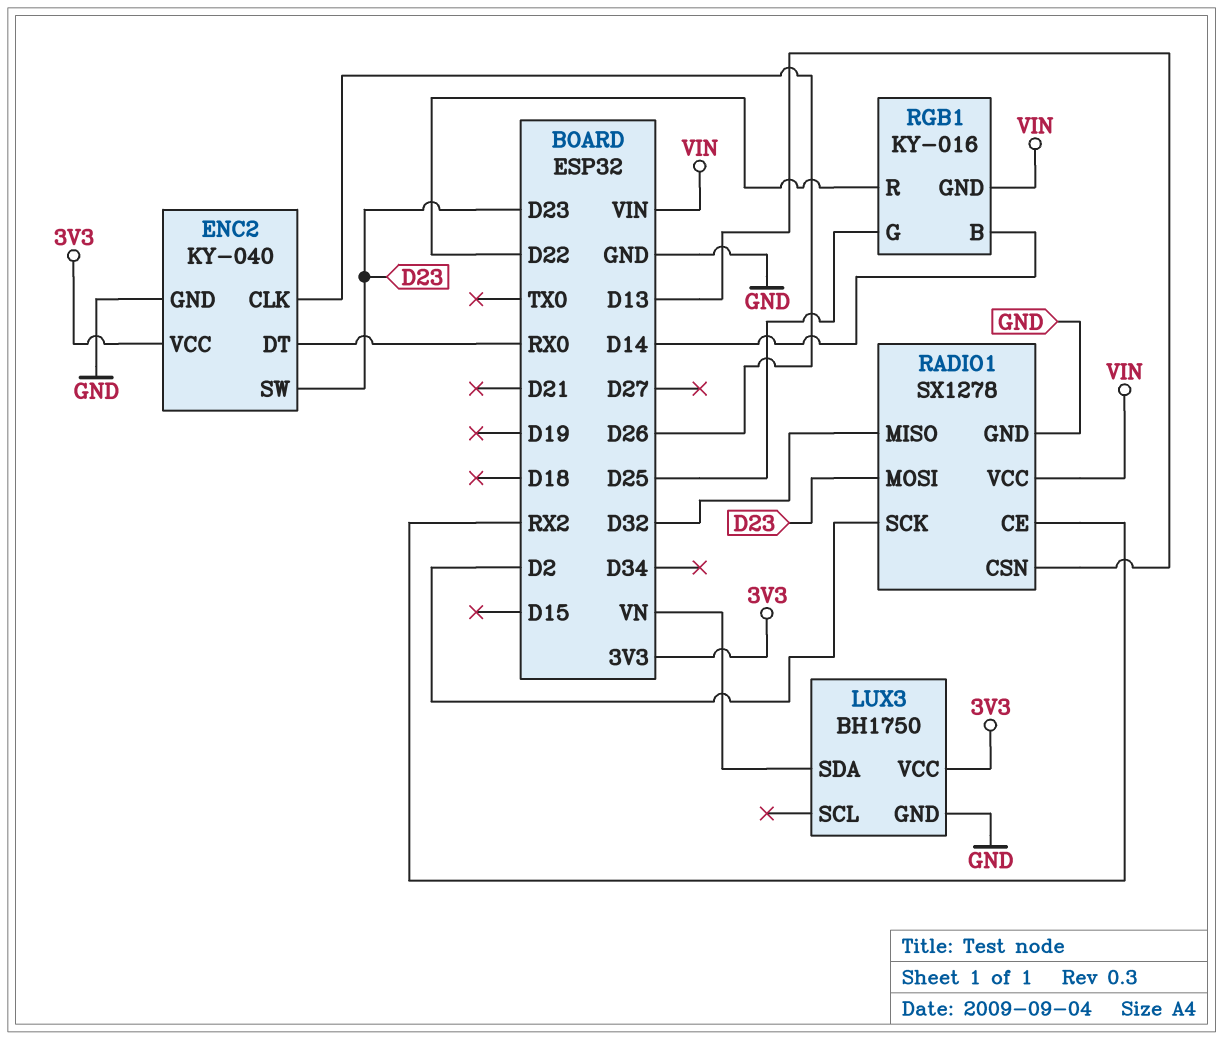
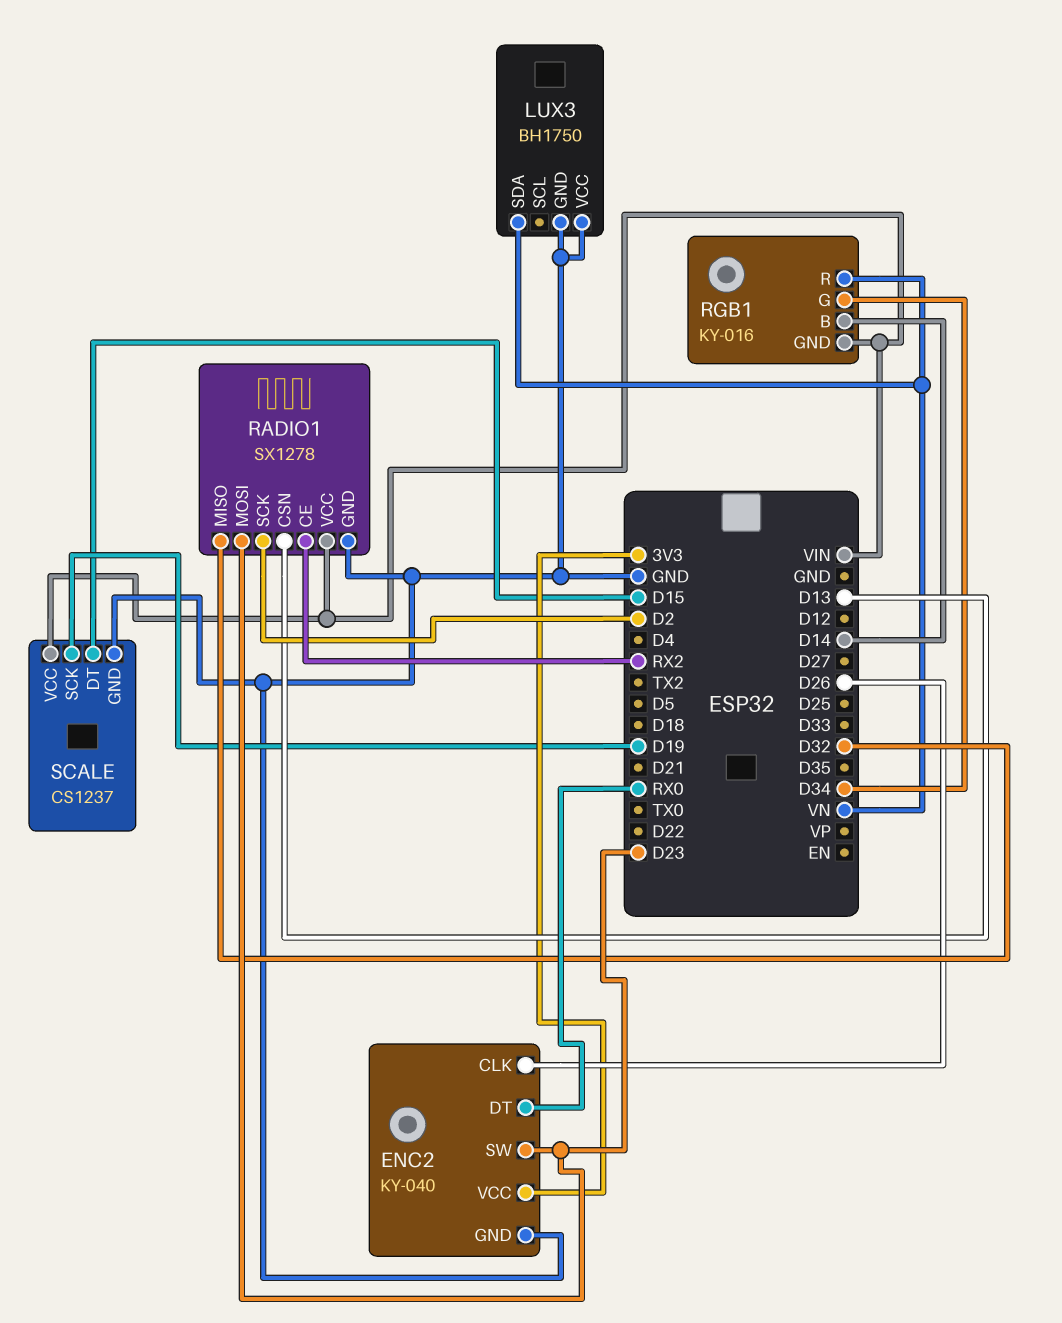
LUX3 pin VCC: 3V3 -> GND
RGB1 pin G: D25 -> D34
RGB1 pin R: D22 -> VN
SCALE: none -> CS1237
SCALE pin DT: none -> D15
SCALE pin GND: none -> GND
SCALE pin SCK: none -> D19
SCALE pin VCC: none -> VIN

